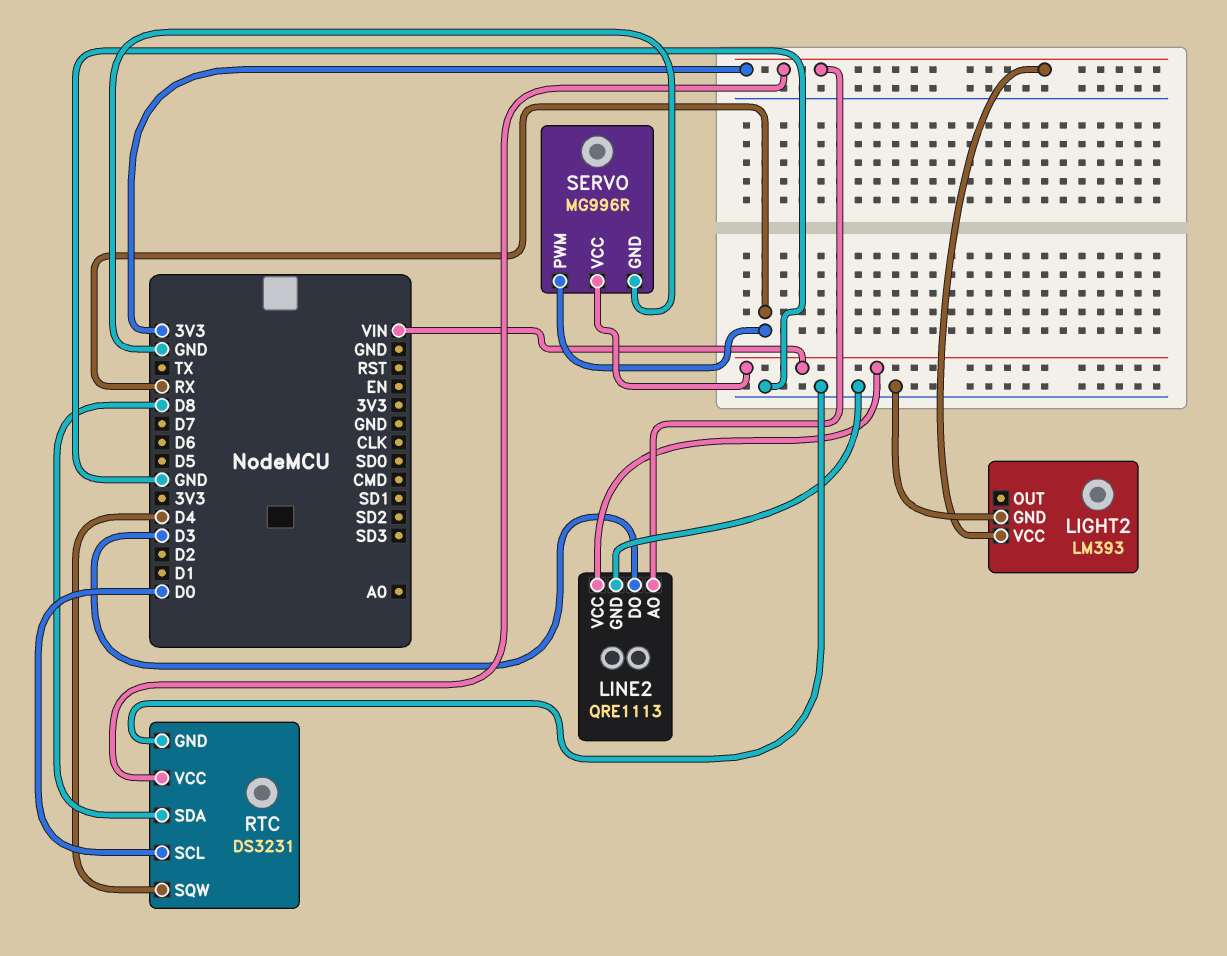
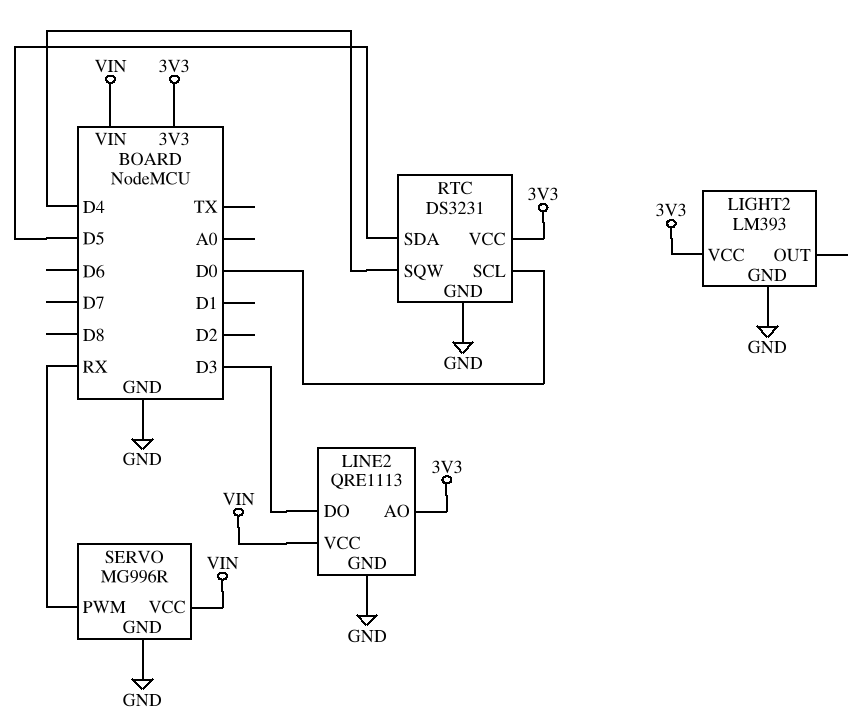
RTC pin SDA: D8 -> D5

